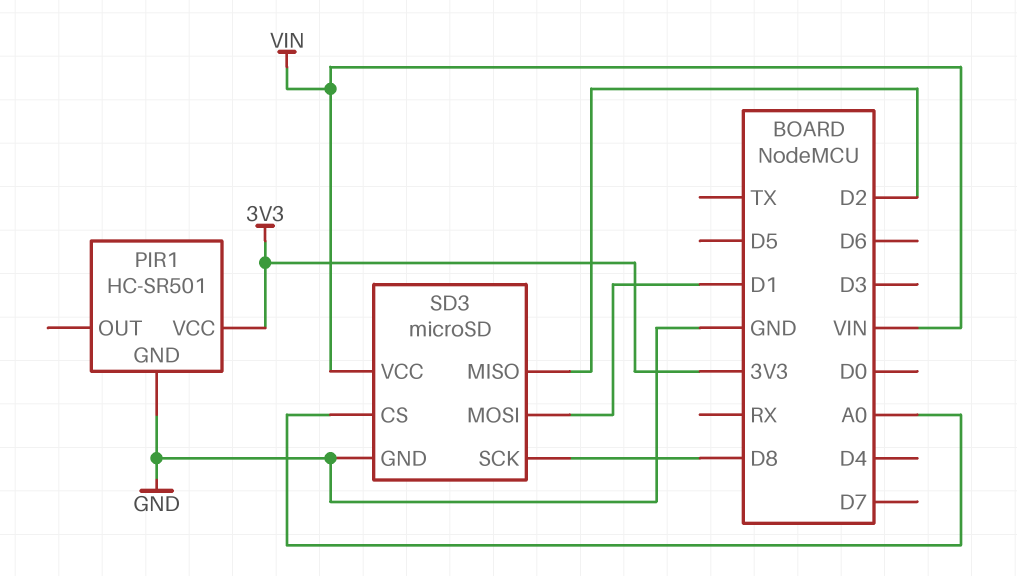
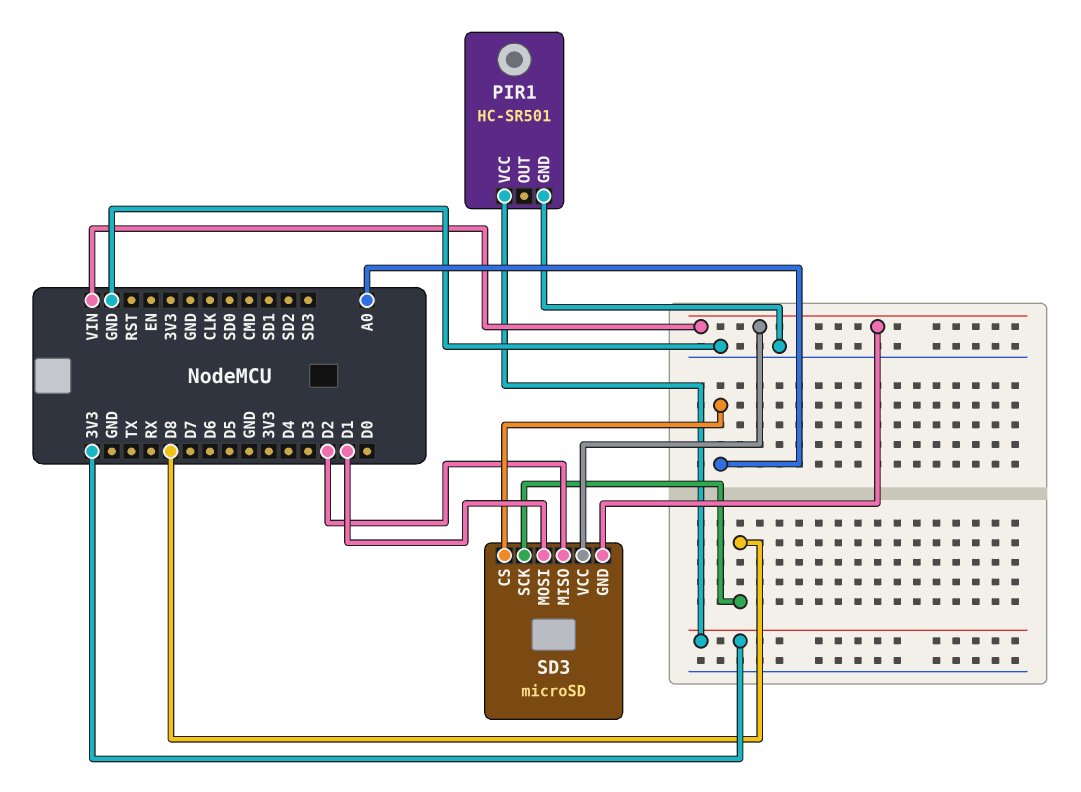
SD3 pin GND: GND -> VIN

